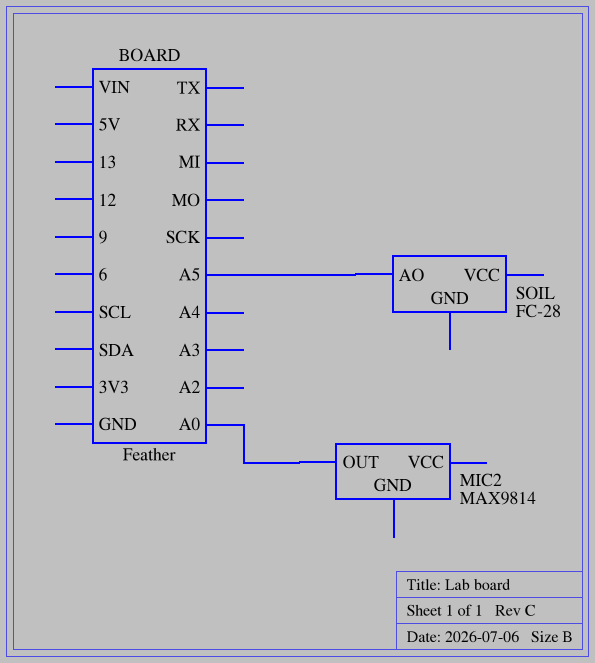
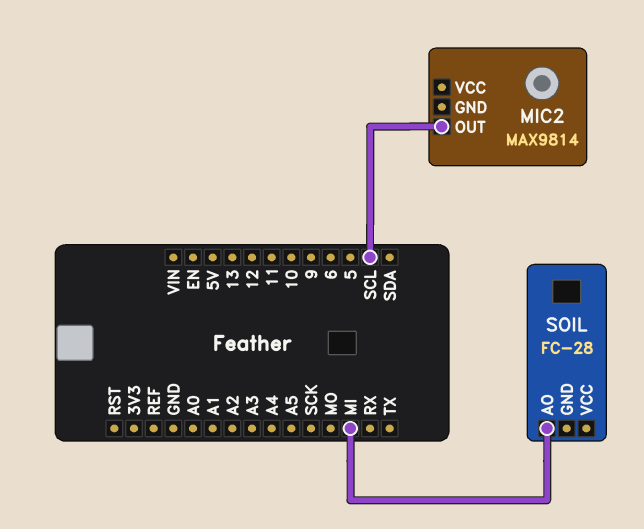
MIC2 pin OUT: A0 -> SCL
SOIL pin AO: A5 -> MI

